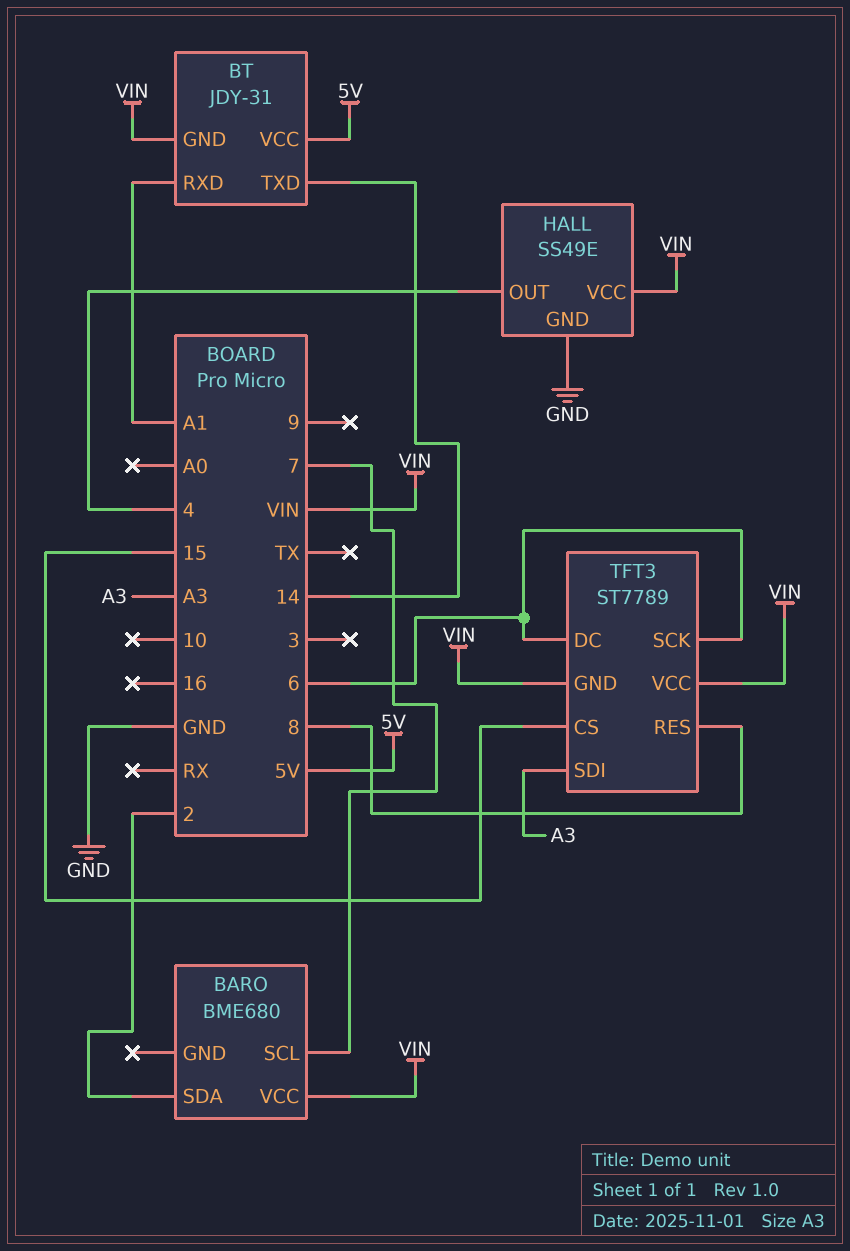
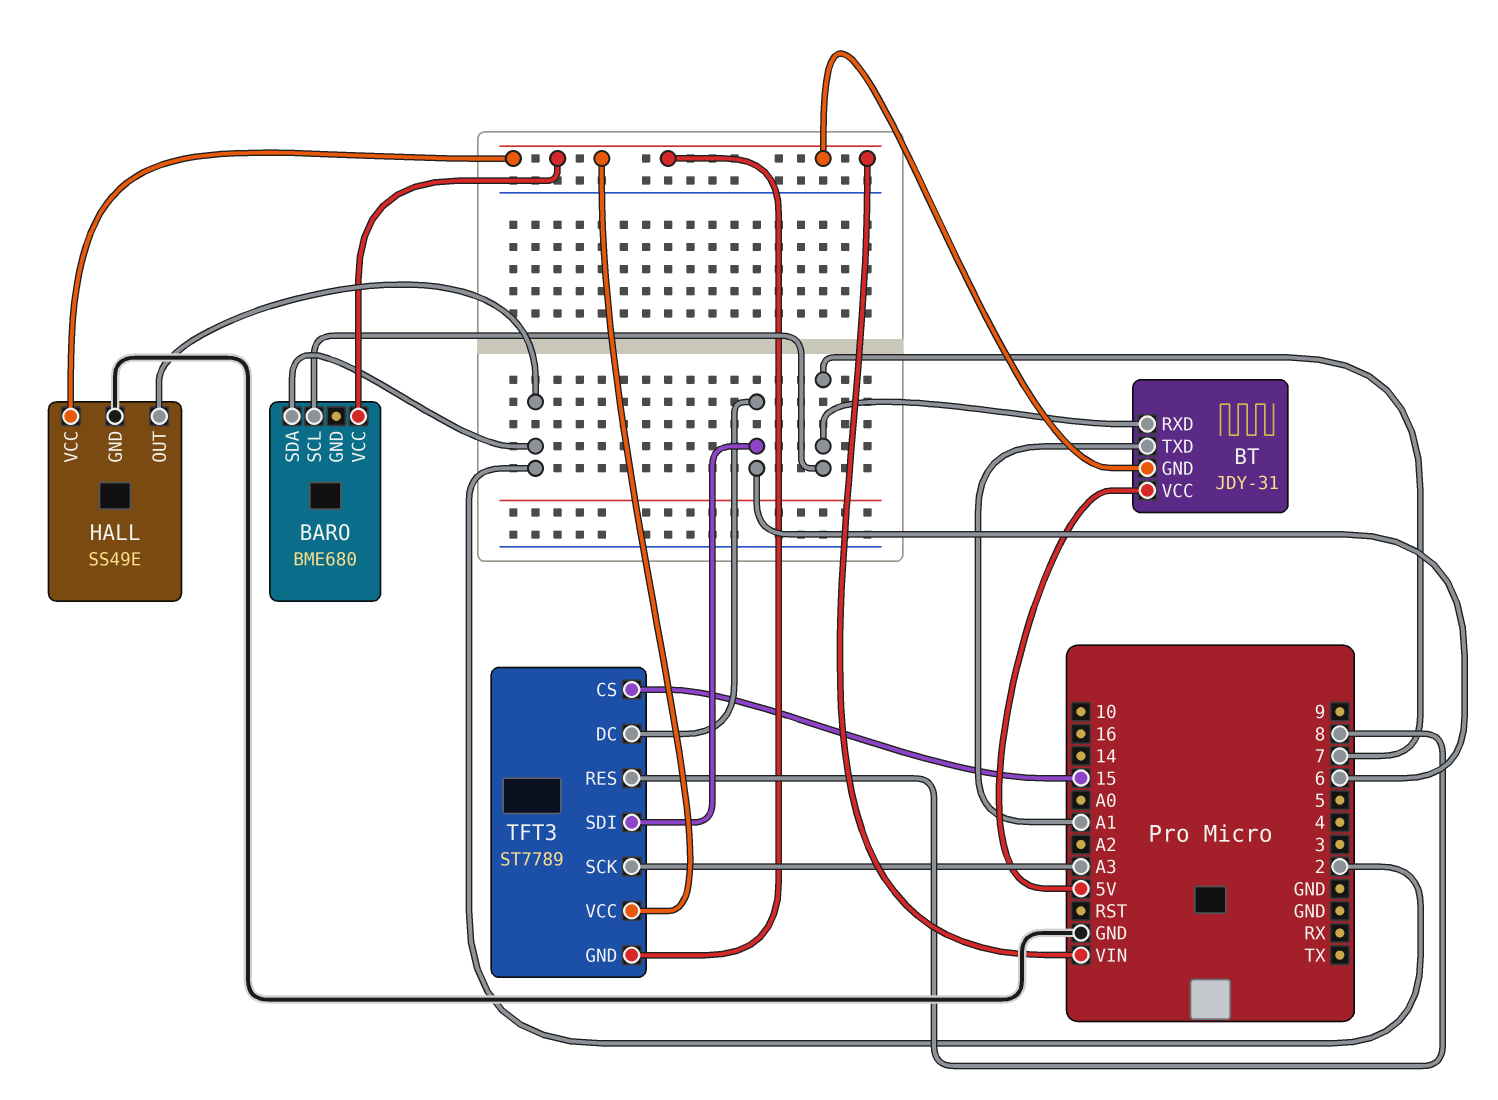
BT pin RXD: A1 -> 7
BT pin TXD: 14 -> A1
HALL pin OUT: 4 -> 2
TFT3 pin SCK: 6 -> A3
TFT3 pin SDI: A3 -> 6

